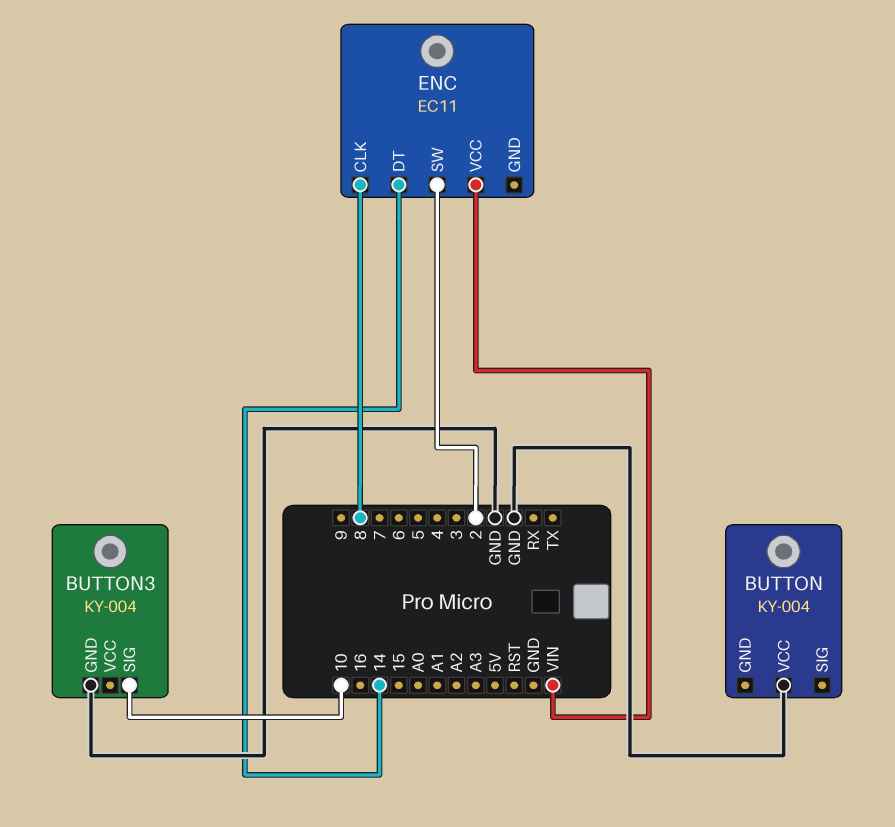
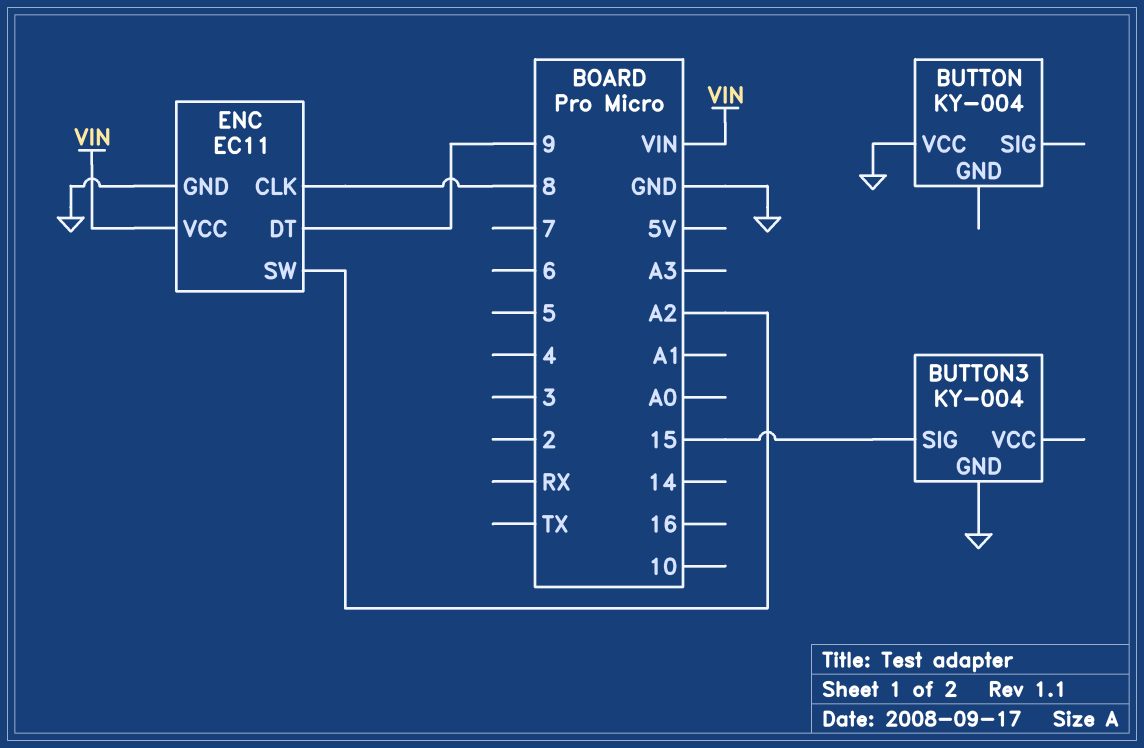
BUTTON3 pin SIG: 10 -> 15
ENC pin DT: 14 -> 9
ENC pin GND: none -> GND
ENC pin SW: 2 -> A2

